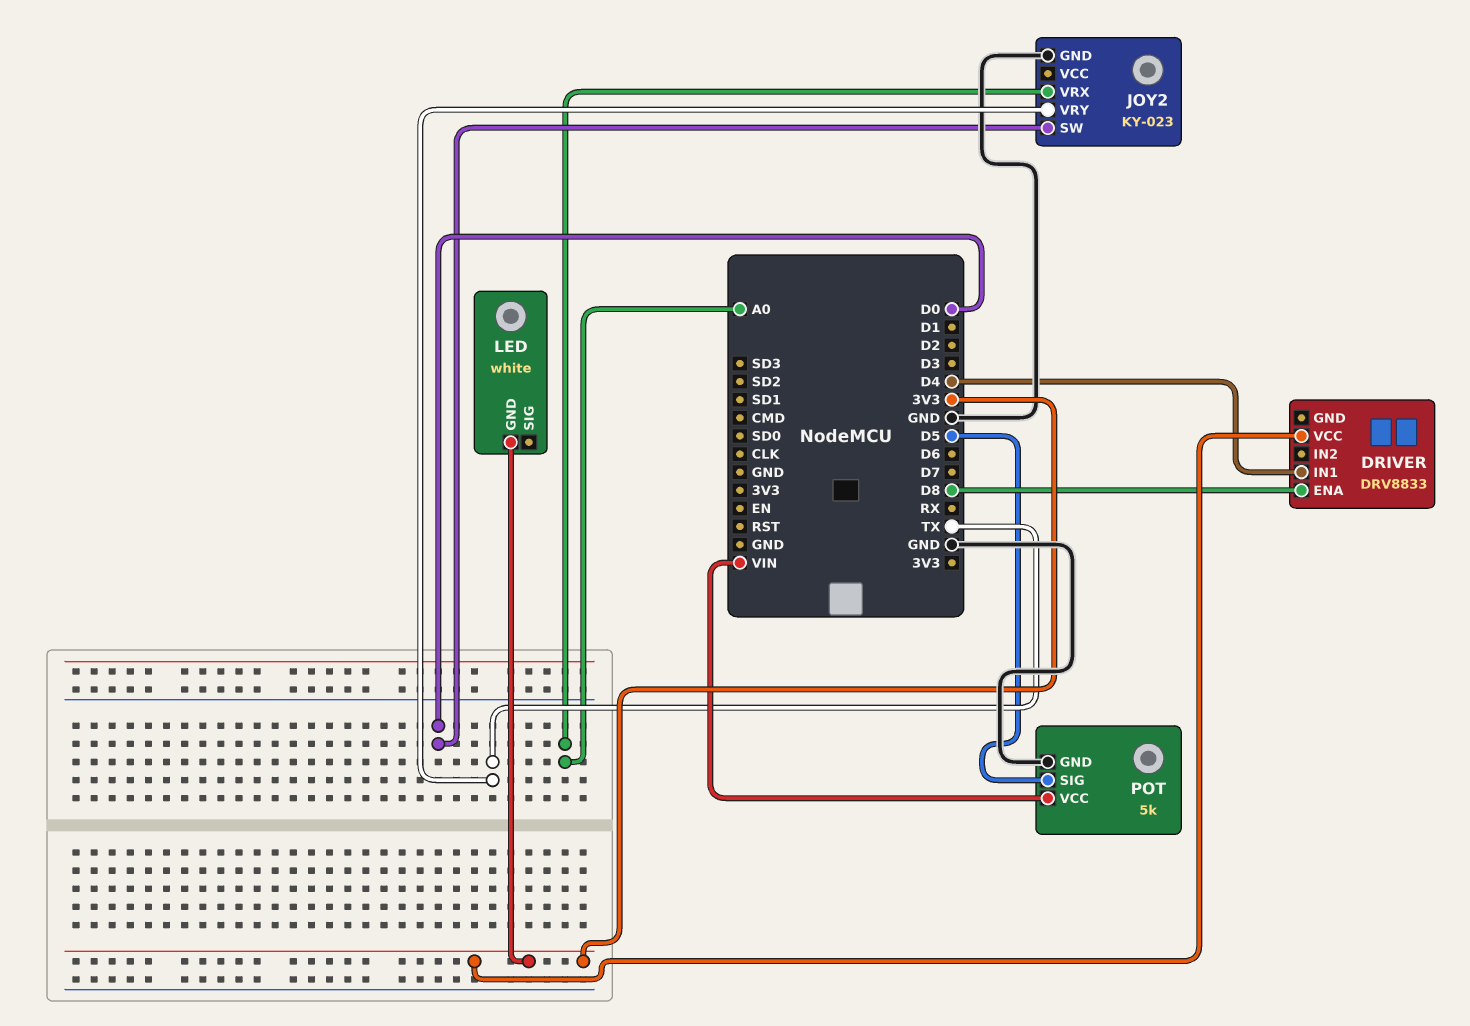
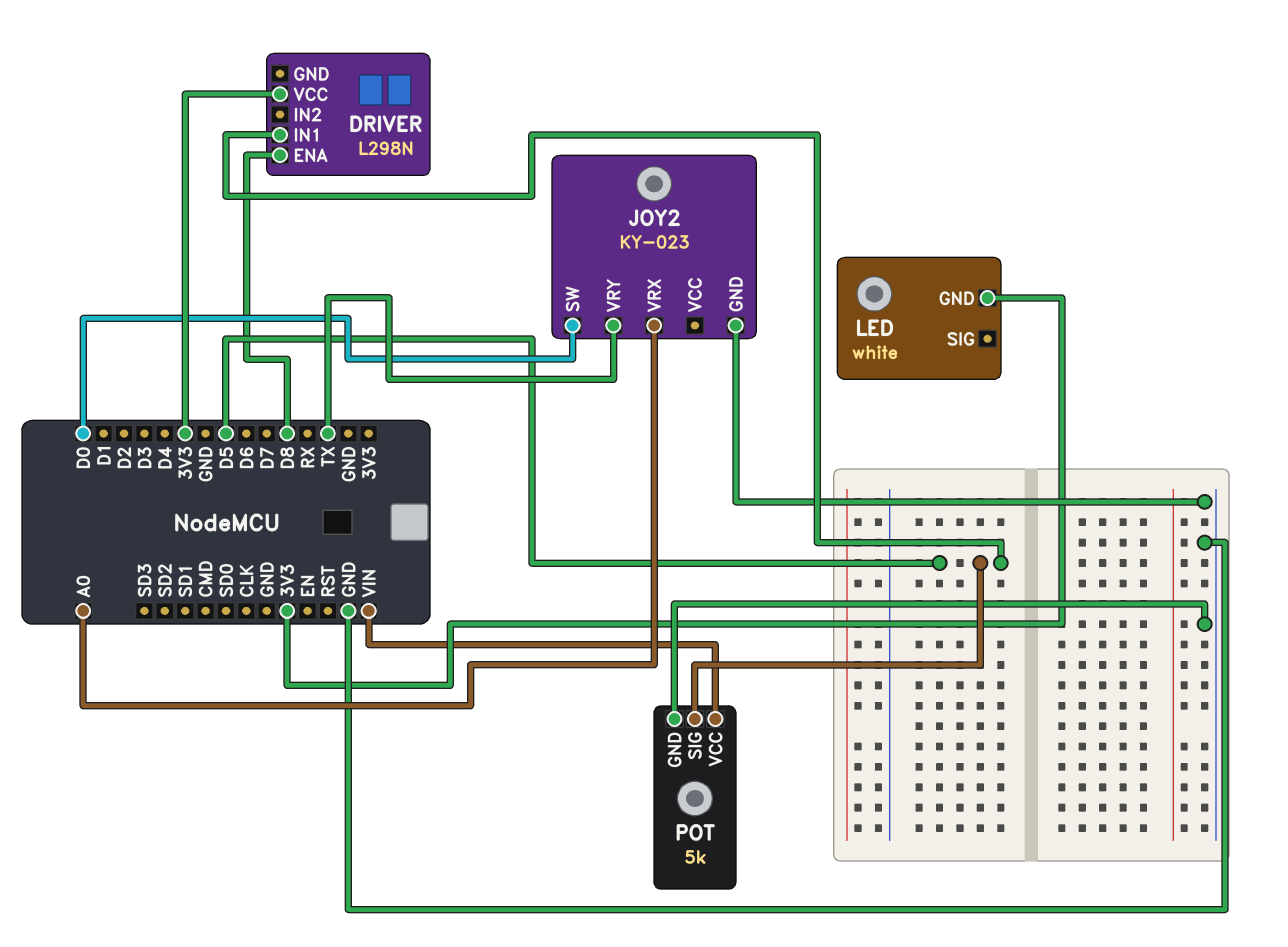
DRIVER: DRV8833 -> L298N
DRIVER pin IN1: D4 -> D5

